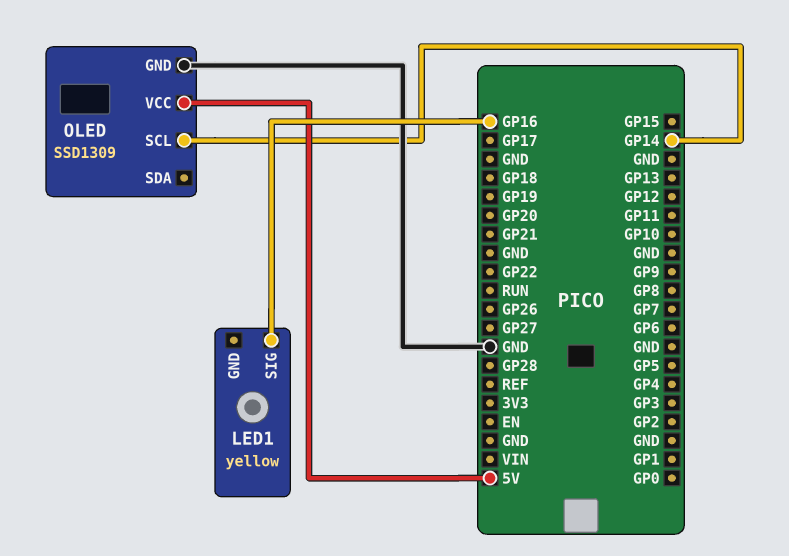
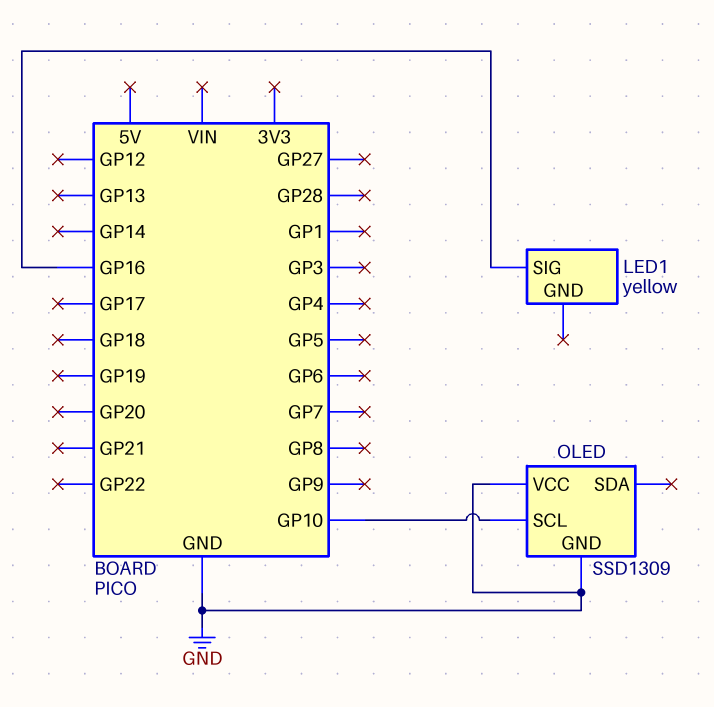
OLED pin SCL: GP14 -> GP10
OLED pin VCC: 5V -> GND

